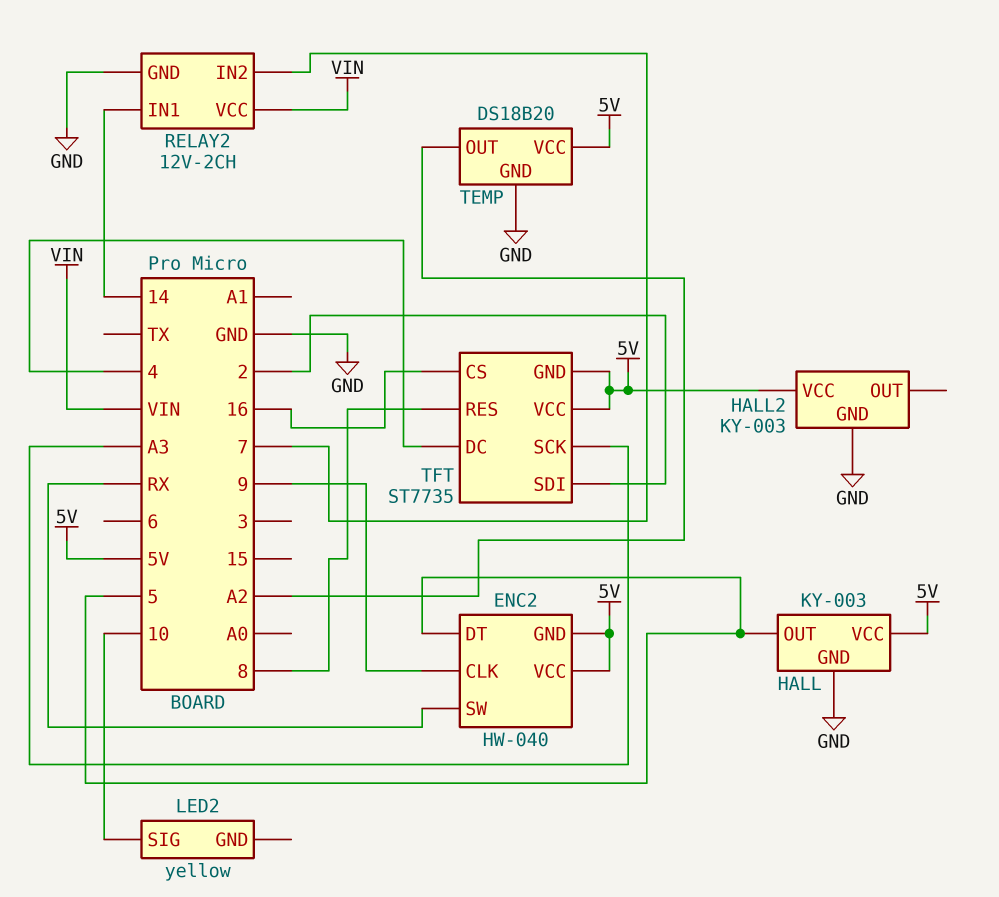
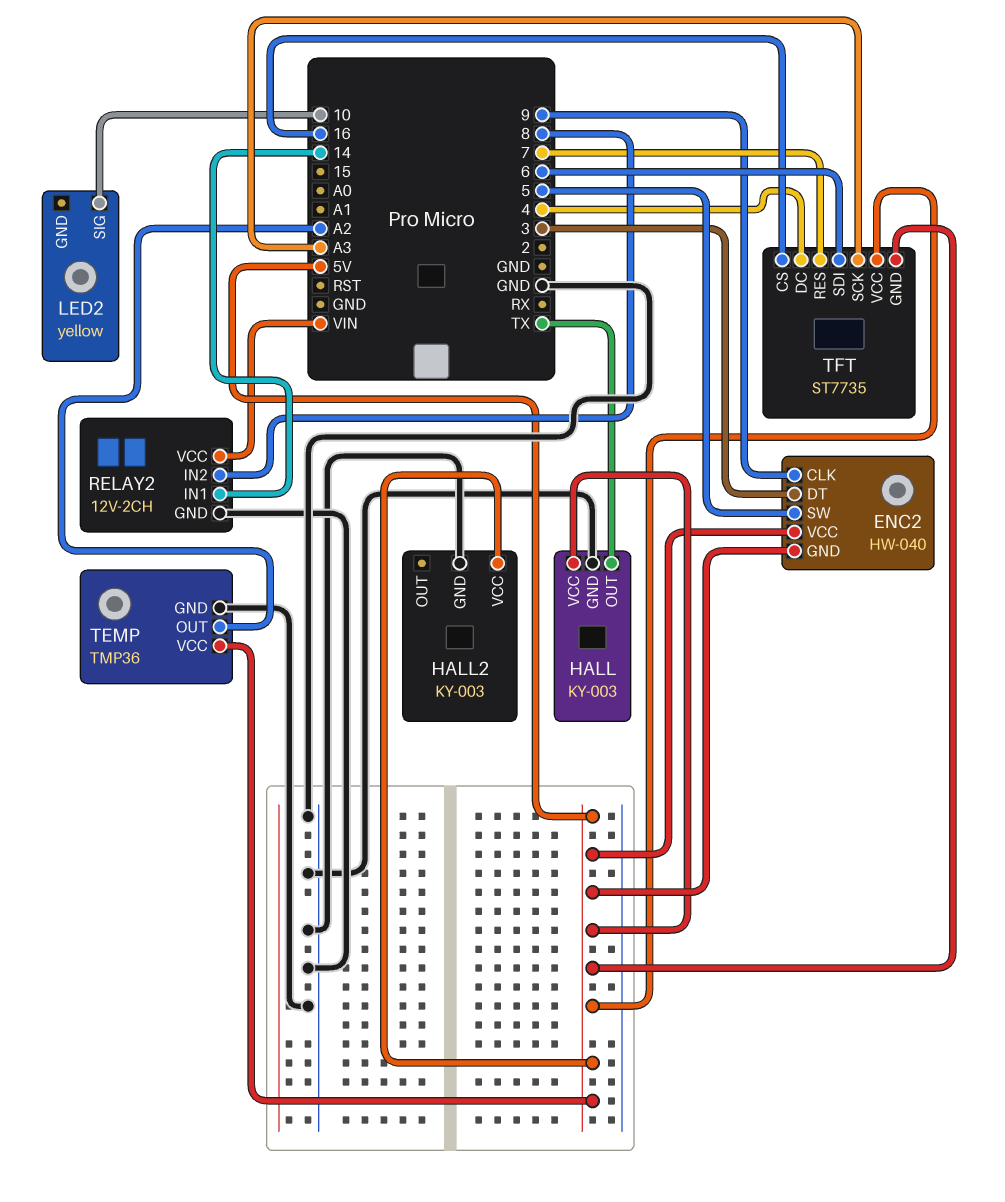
ENC2 pin DT: 5 -> 3
ENC2 pin SW: RX -> 5
HALL pin OUT: 5 -> TX
RELAY2 pin IN2: 7 -> 8
TEMP: DS18B20 -> TMP36
TFT pin RES: 8 -> 7
TFT pin SDI: 2 -> 6

